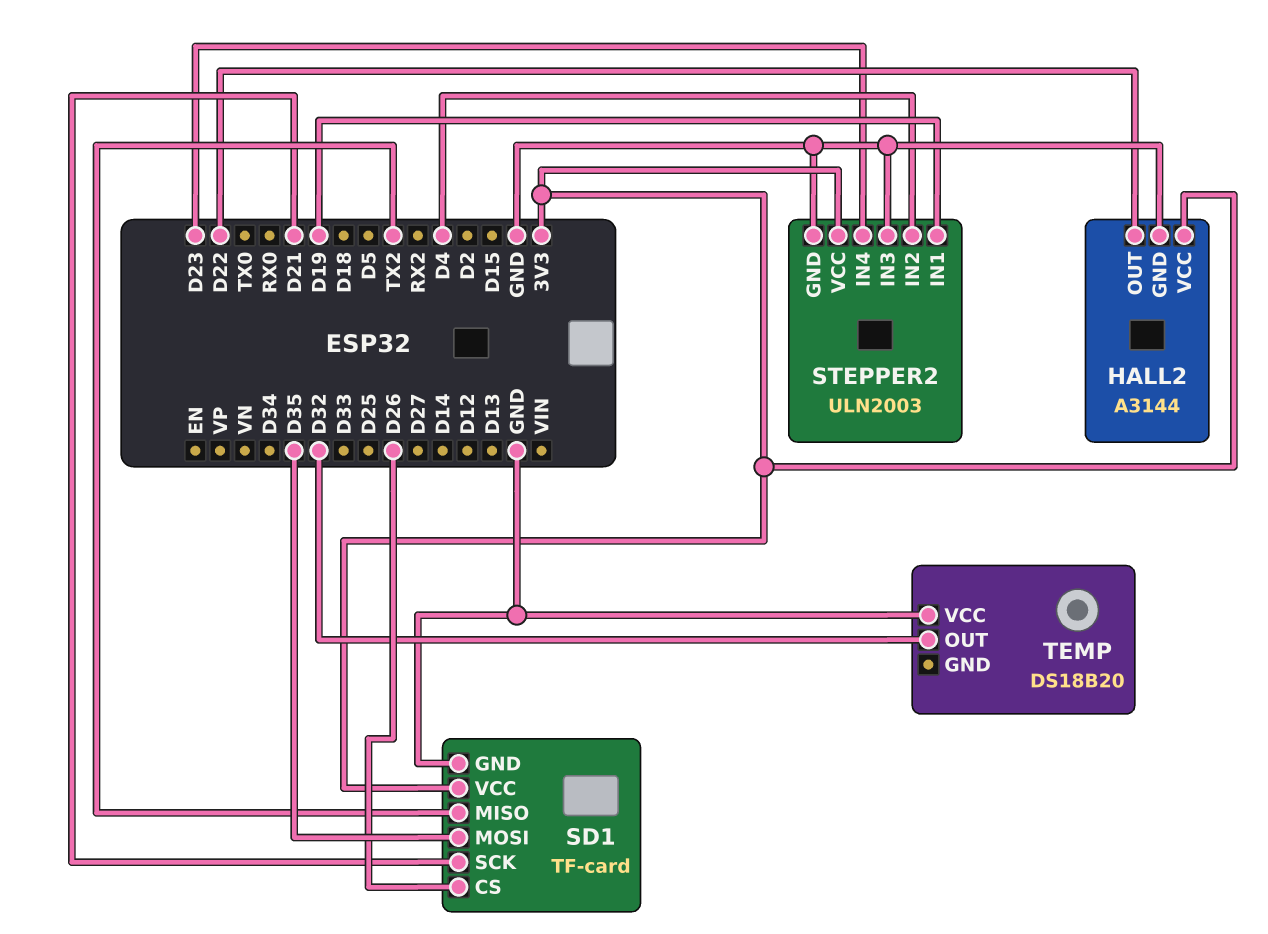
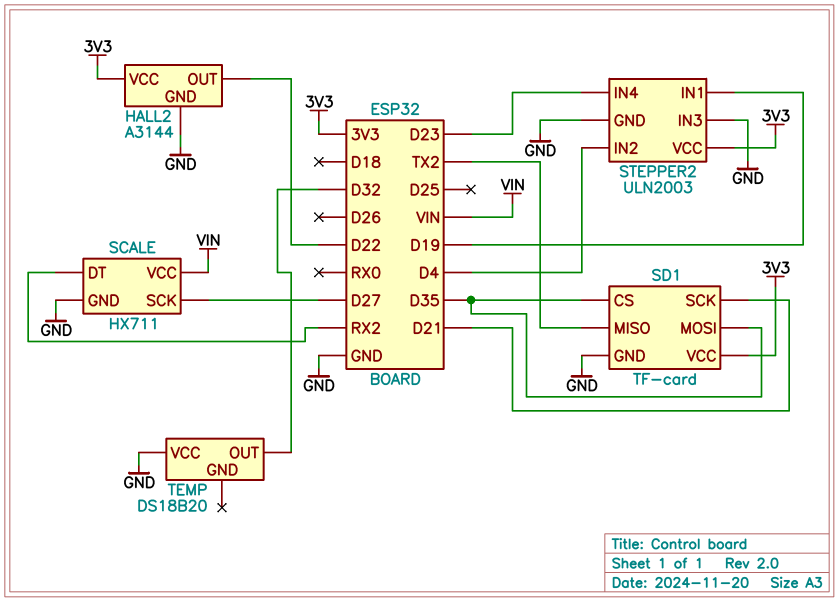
SCALE: none -> HX711
SCALE pin DT: none -> RX2
SCALE pin GND: none -> GND
SCALE pin SCK: none -> D27
SCALE pin VCC: none -> VIN
SD1 pin CS: D26 -> D35

